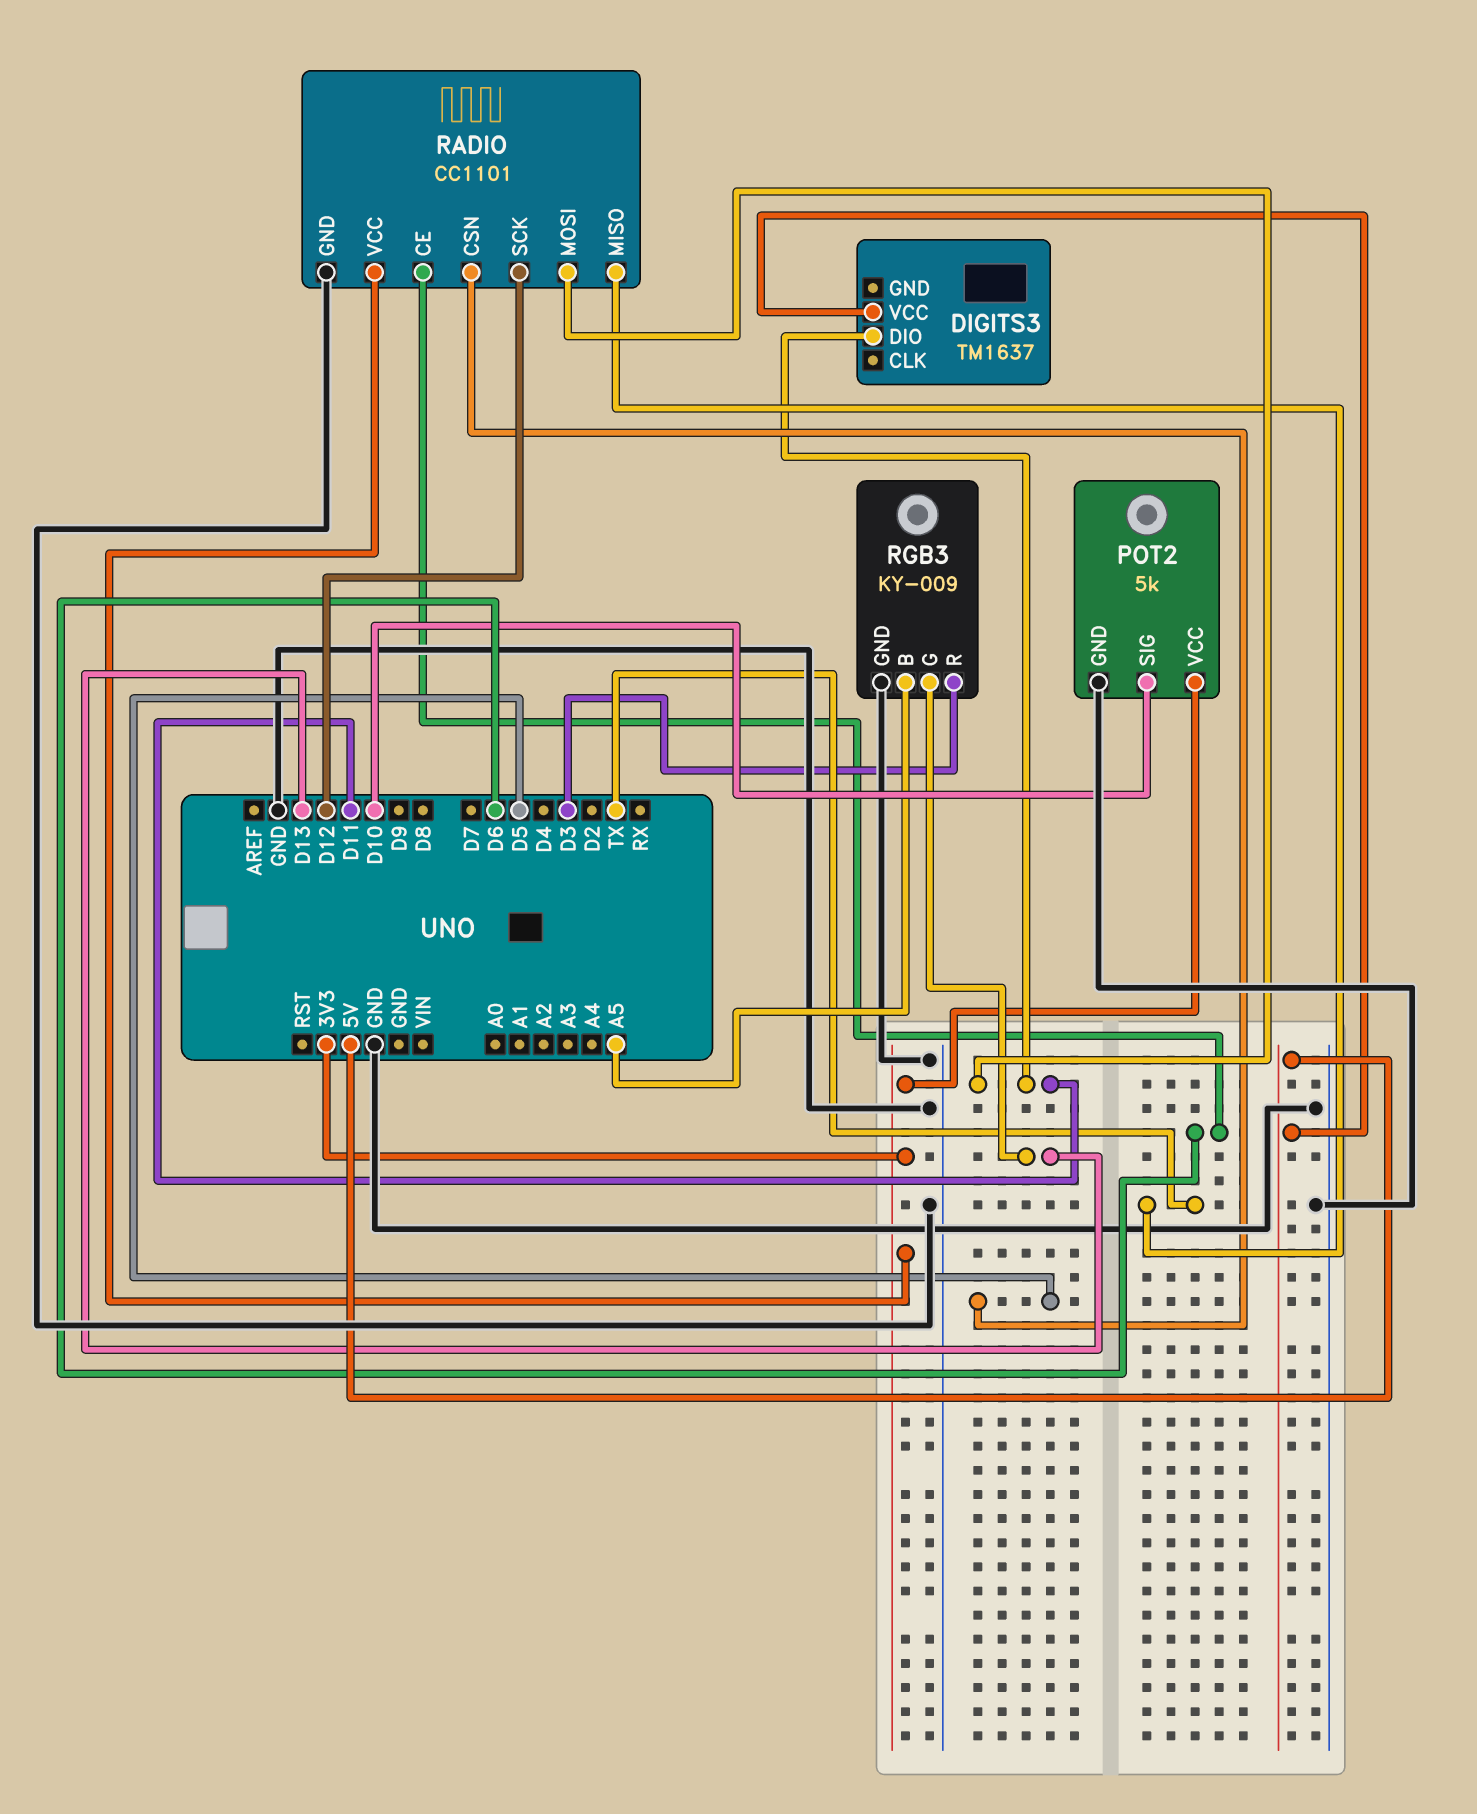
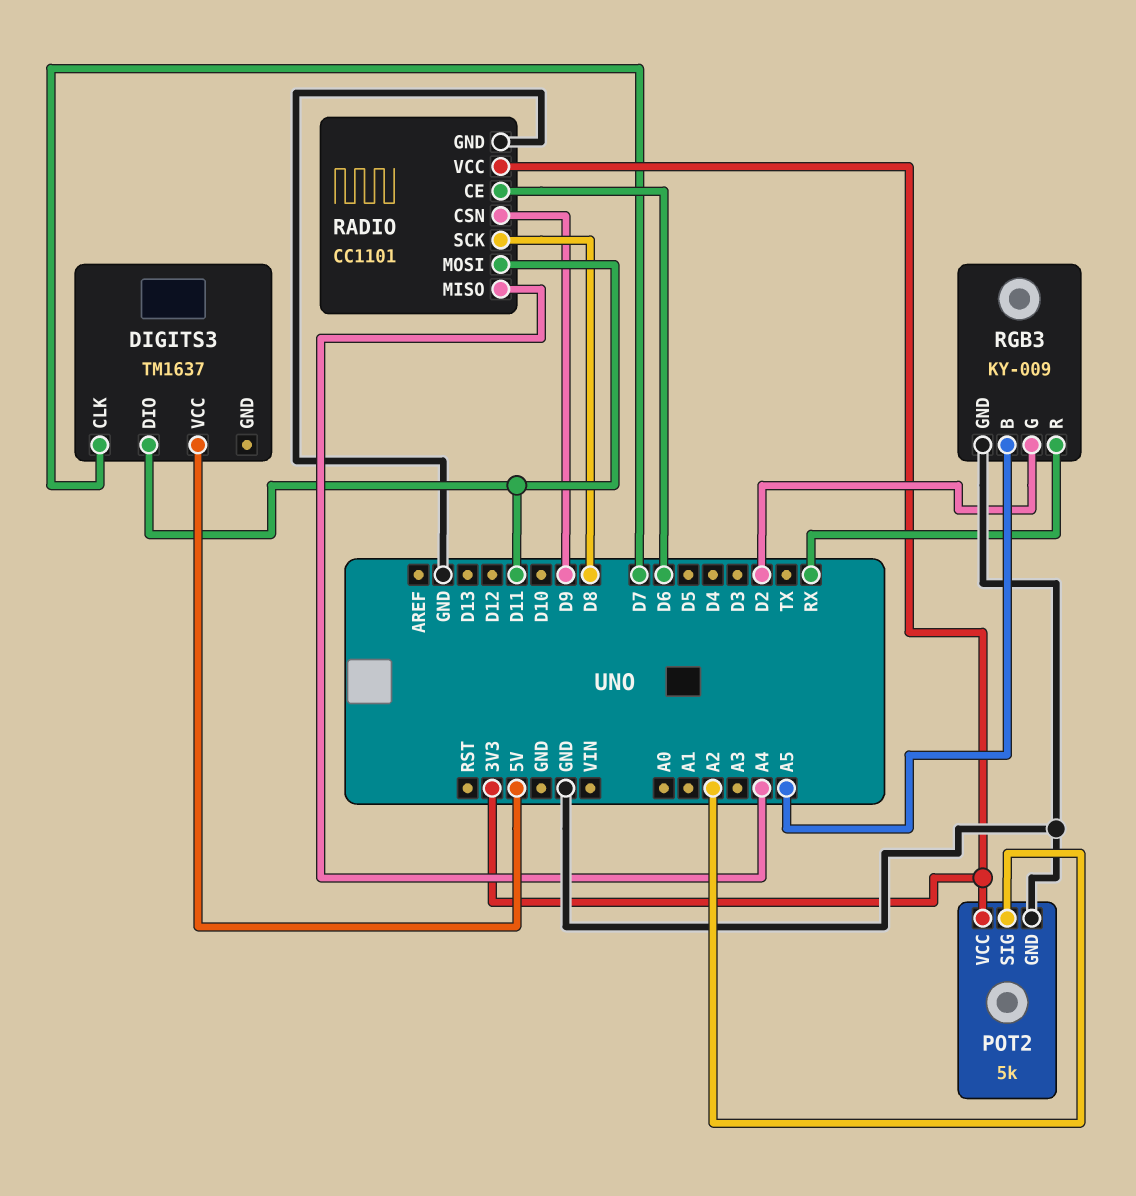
DIGITS3 pin CLK: none -> D7
POT2 pin SIG: D10 -> A2
RADIO pin CSN: D5 -> D9
RADIO pin MISO: TX -> A4
RADIO pin SCK: D12 -> D8
RGB3 pin G: D13 -> D2
RGB3 pin R: D3 -> RX

